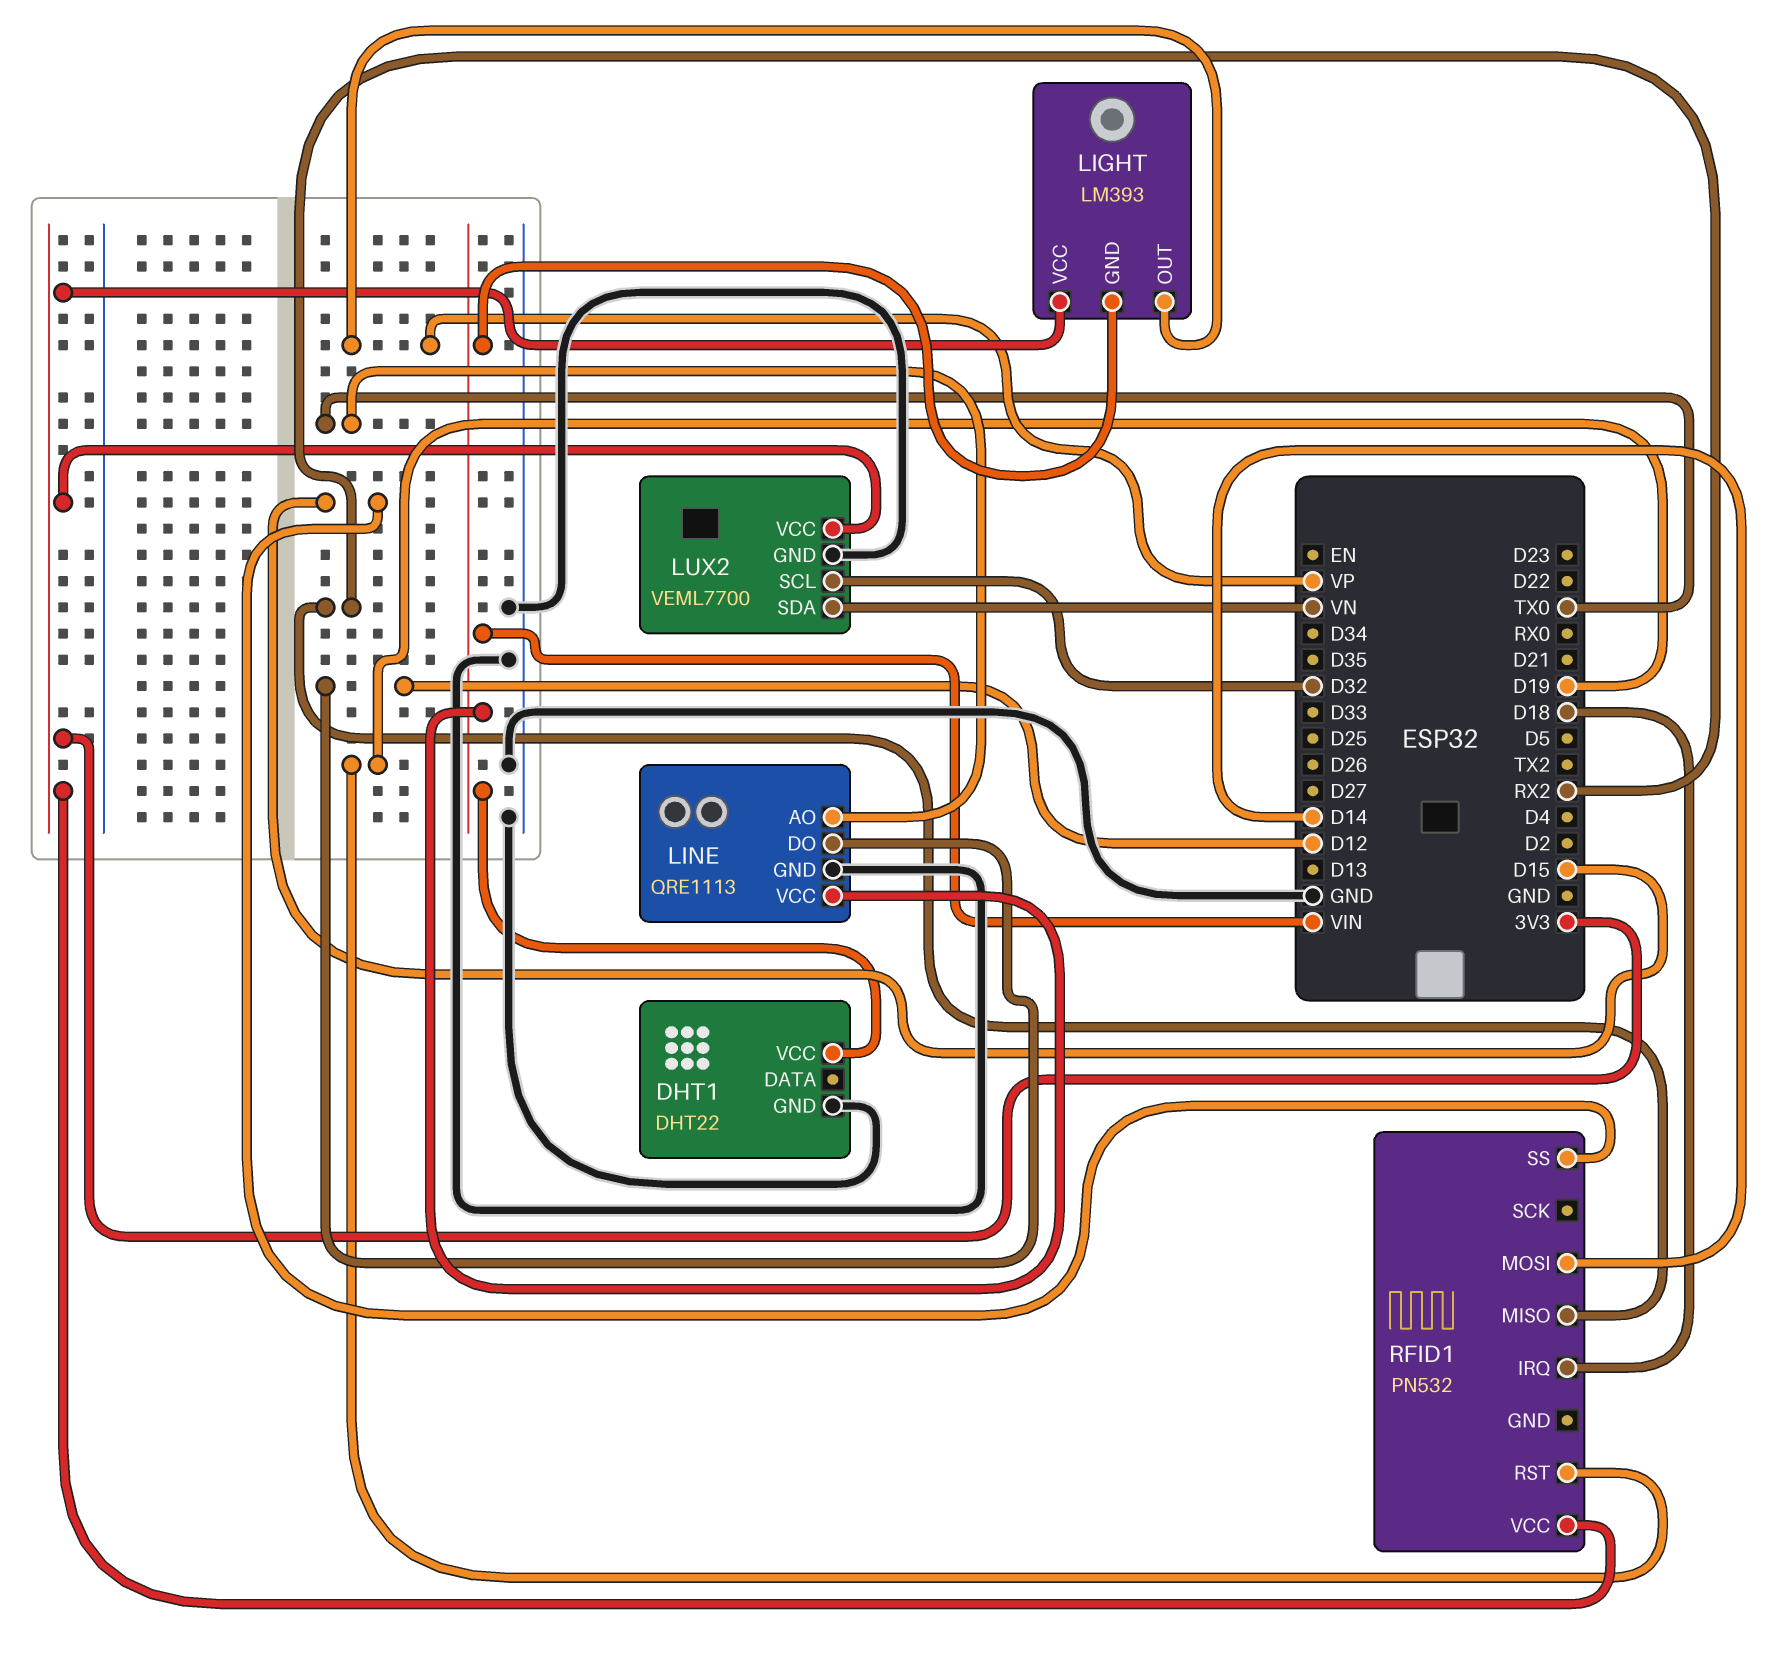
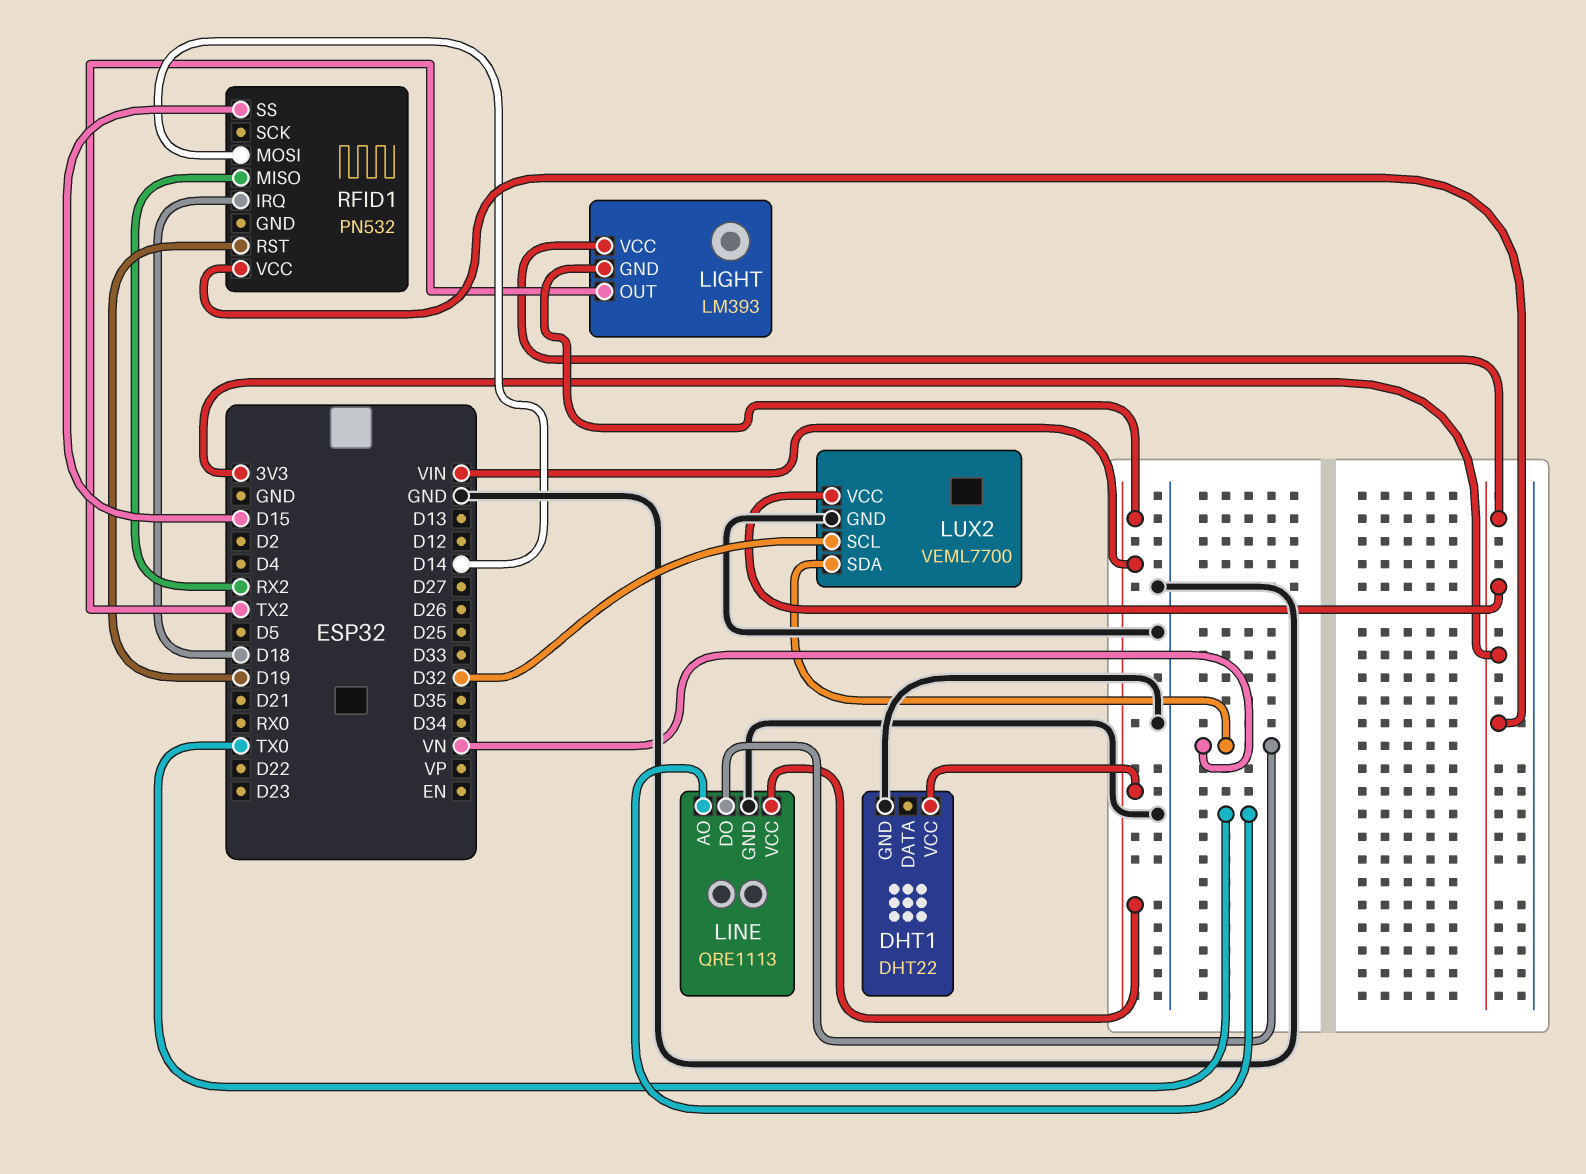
LIGHT pin OUT: VP -> TX2
LINE pin DO: D12 -> VN

